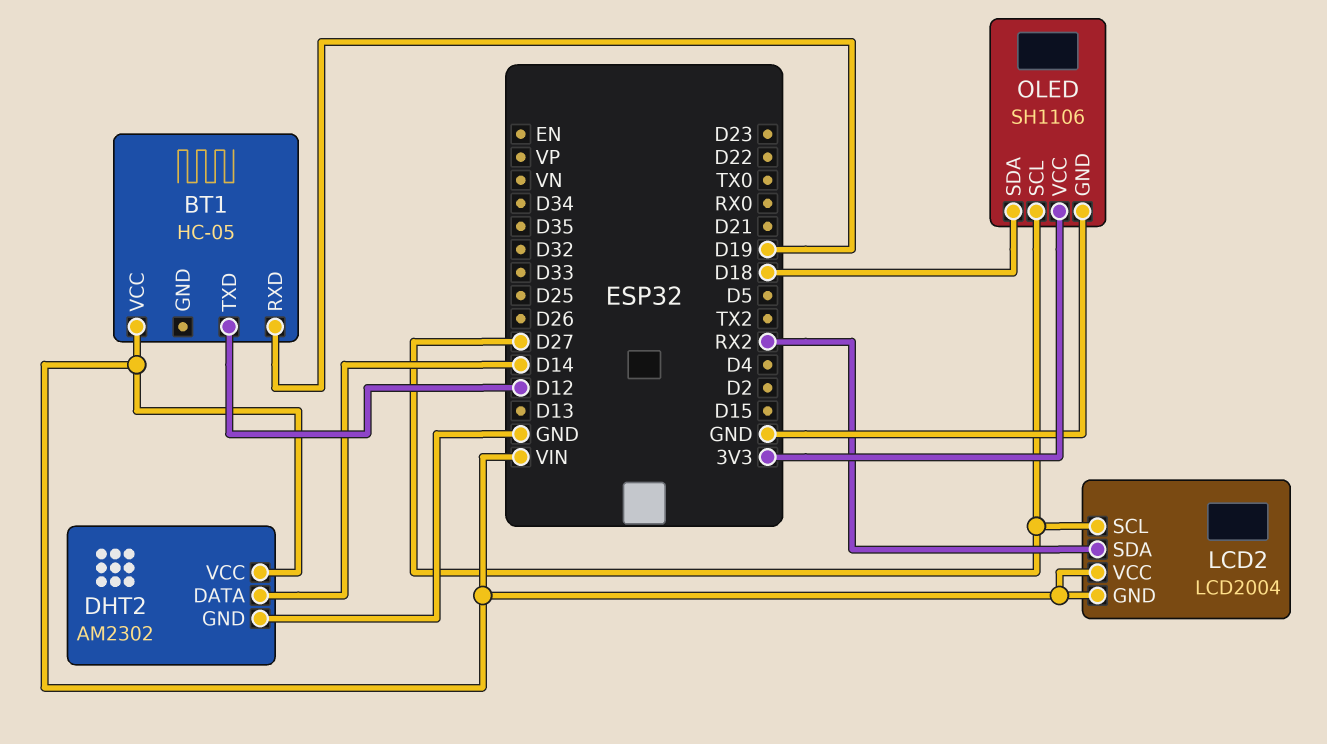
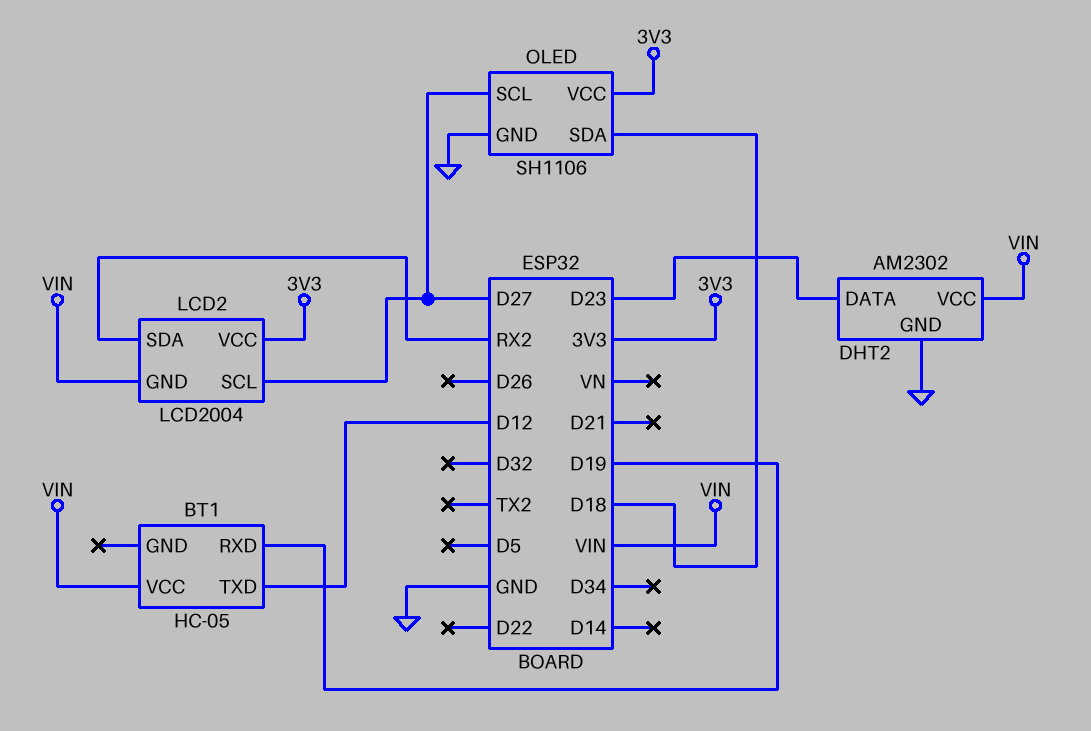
DHT2 pin DATA: D14 -> D23
LCD2 pin VCC: VIN -> 3V3

